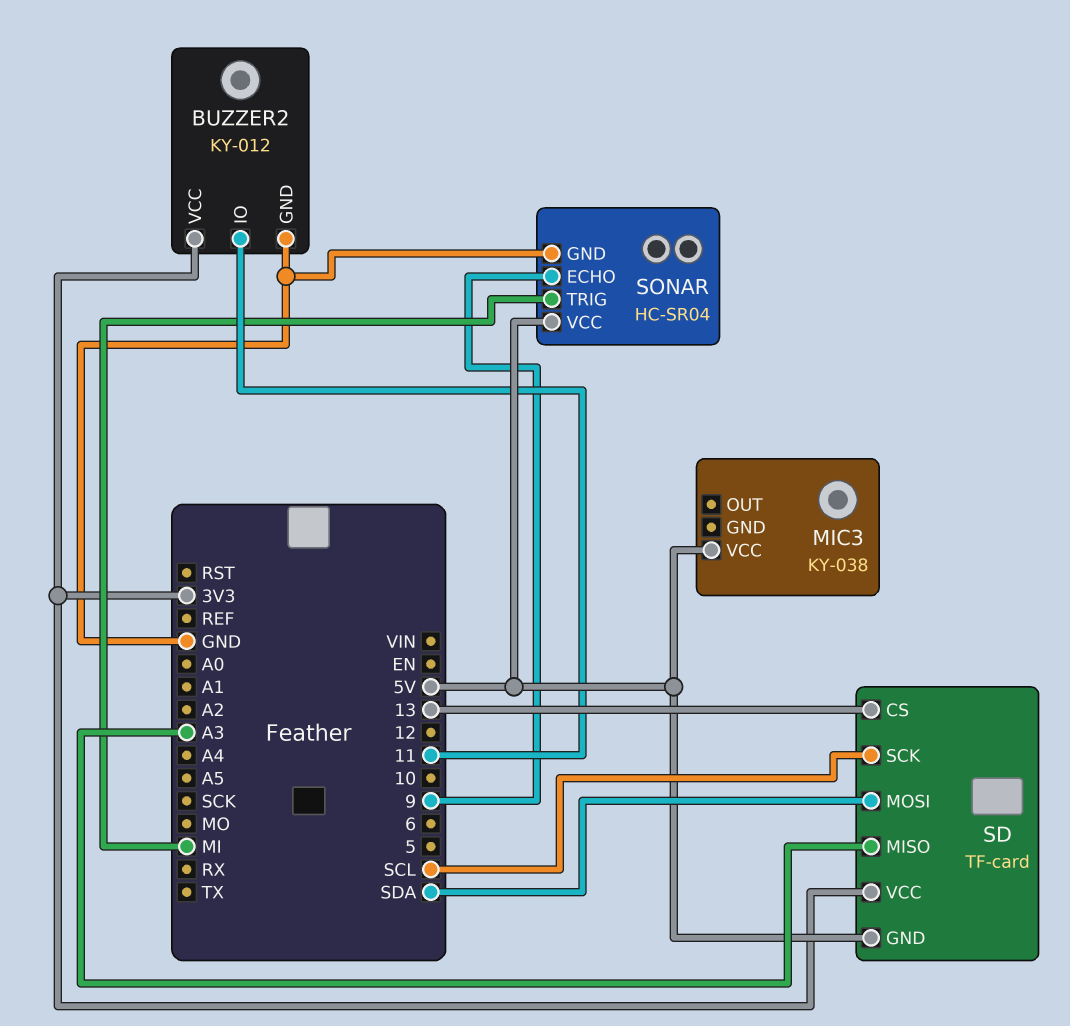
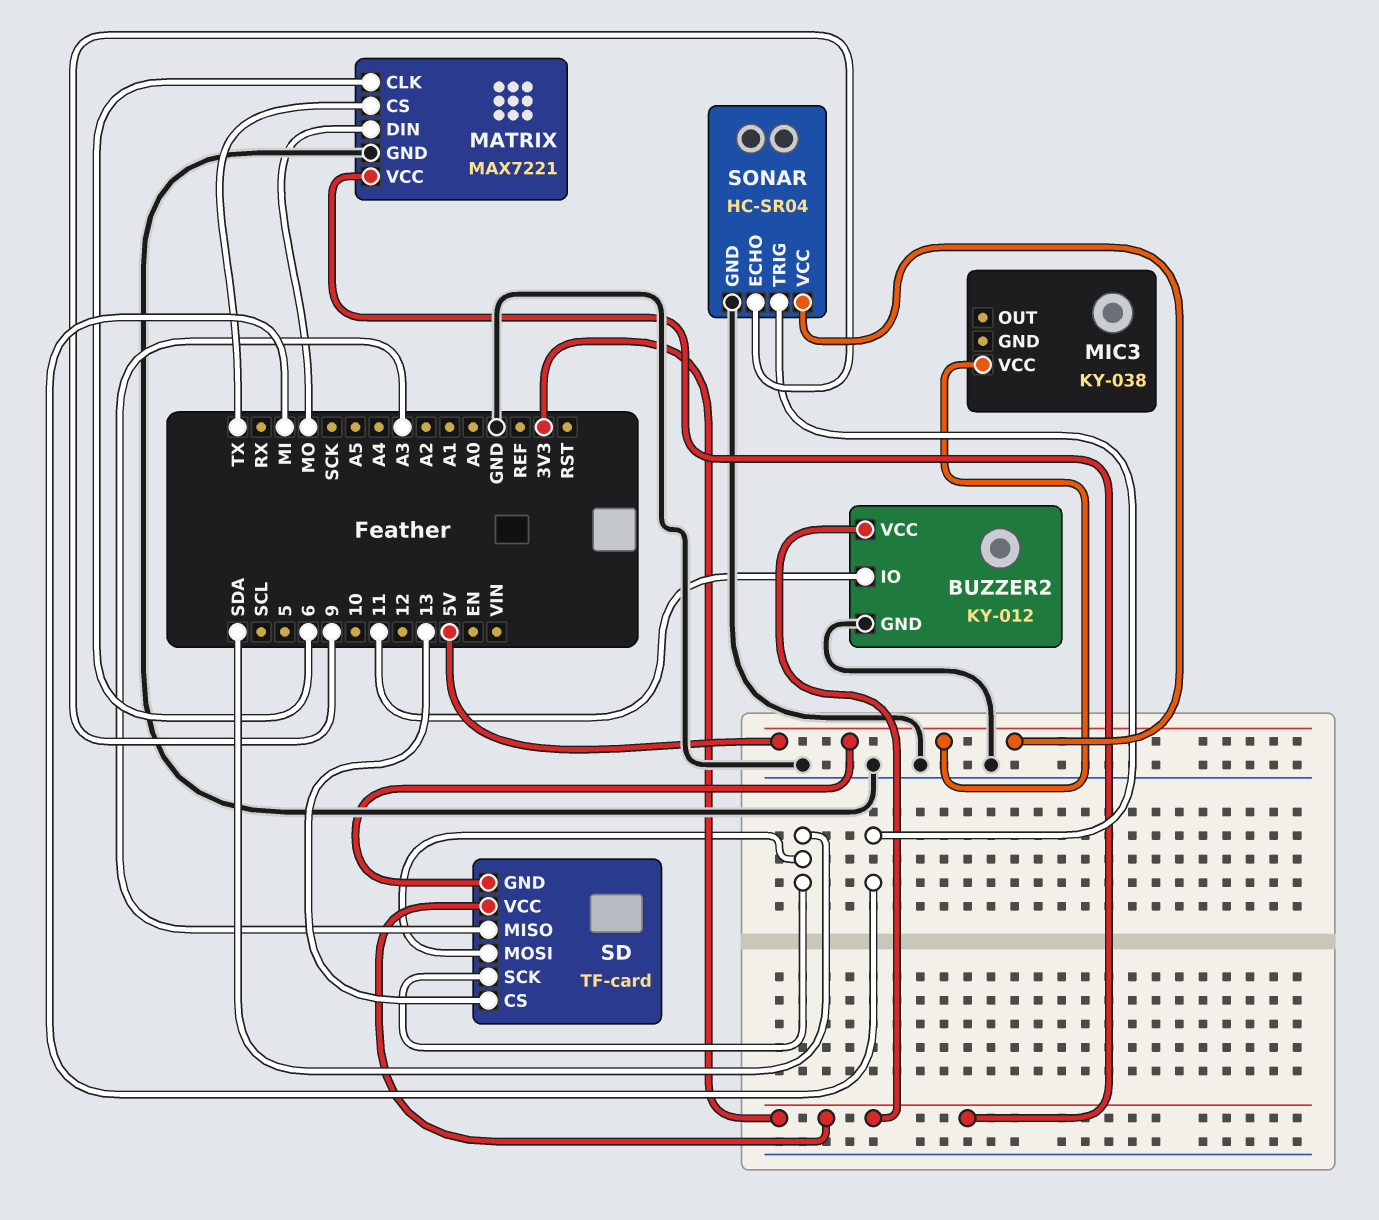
MATRIX: none -> MAX7221
MATRIX pin CLK: none -> 6
MATRIX pin CS: none -> TX
MATRIX pin DIN: none -> MO
MATRIX pin GND: none -> GND
MATRIX pin VCC: none -> 3V3
SD pin SCK: SCL -> SDA

